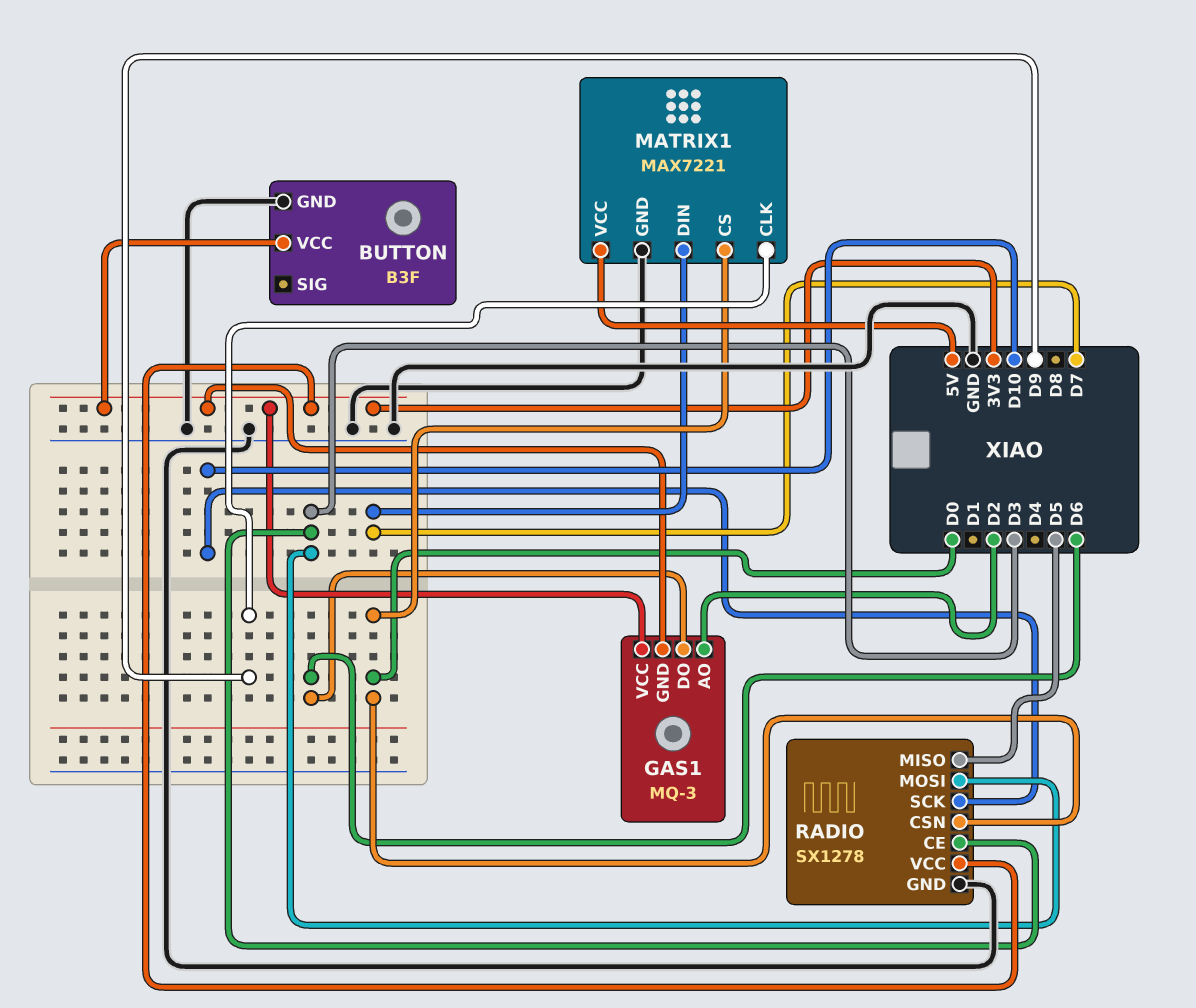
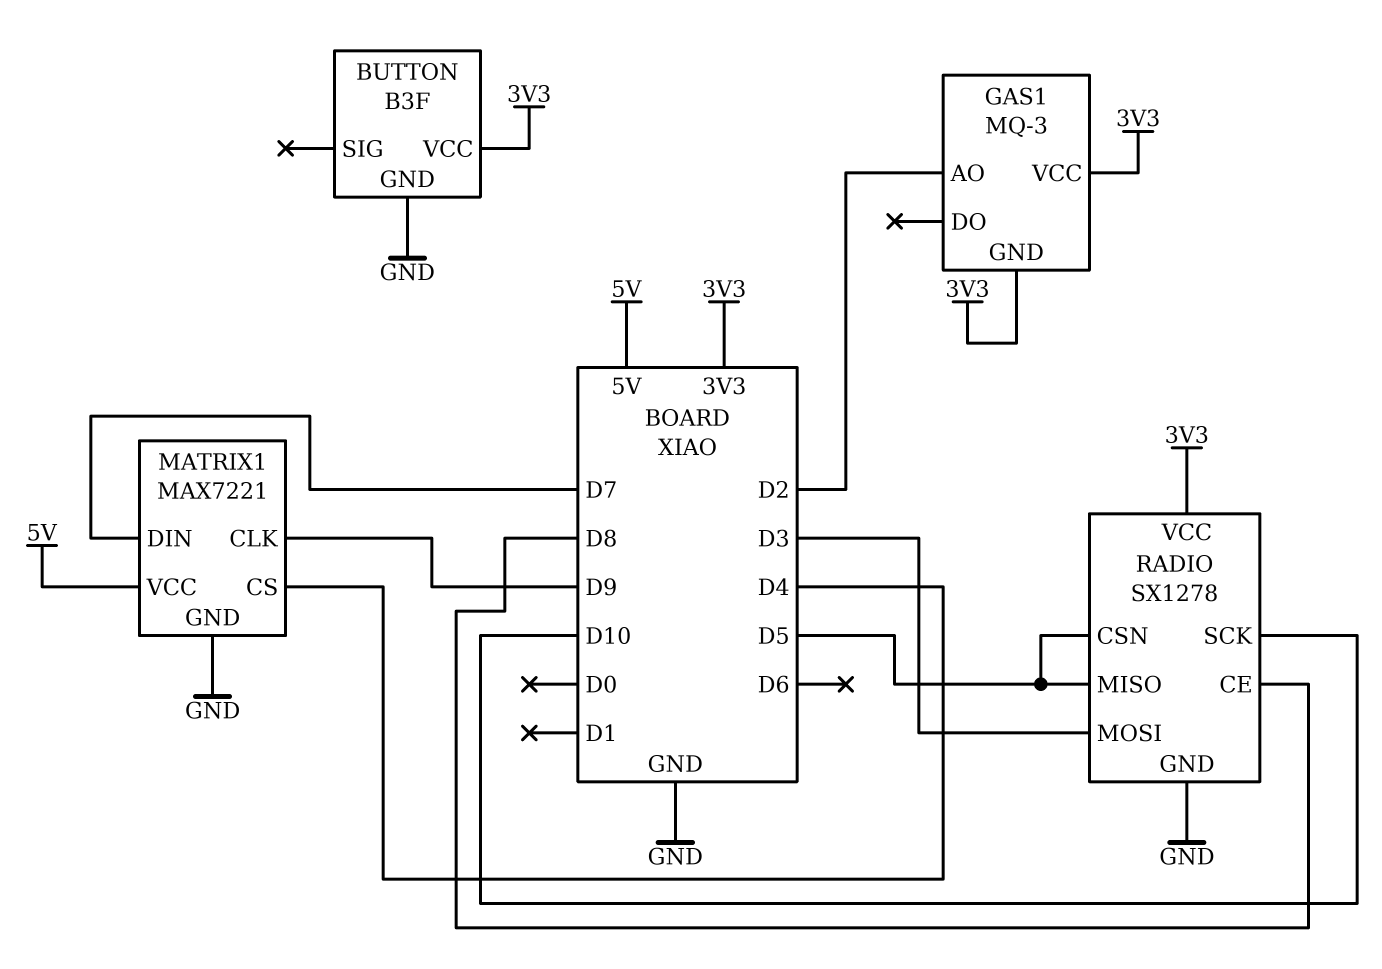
GAS1 pin DO: D6 -> none
MATRIX1 pin CS: D0 -> D4
RADIO pin CE: D3 -> D8
RADIO pin CSN: D0 -> D5

